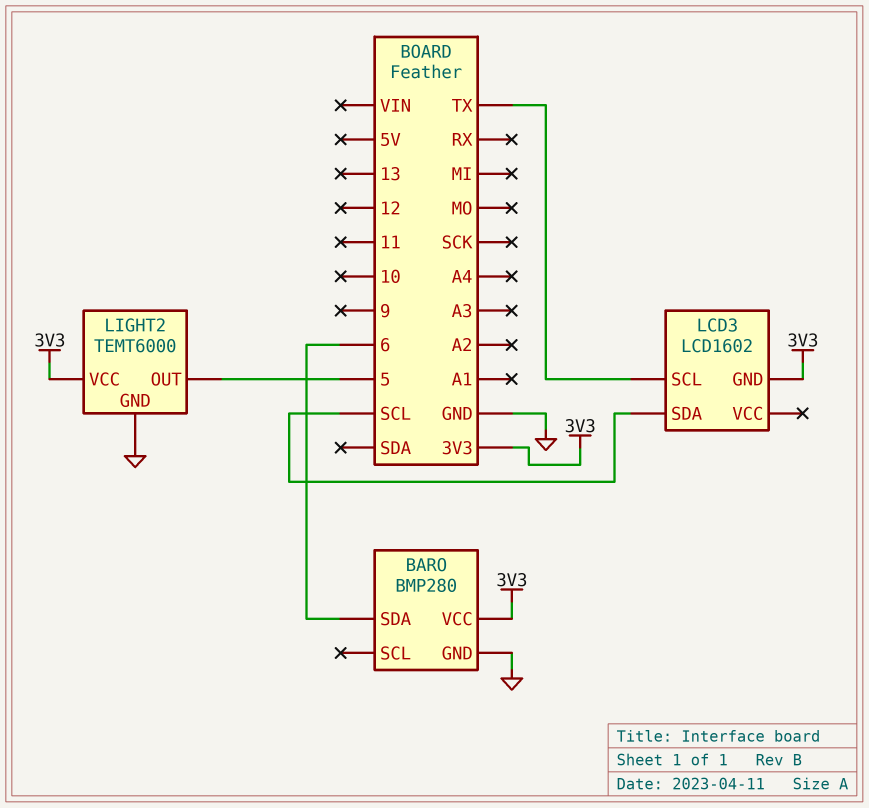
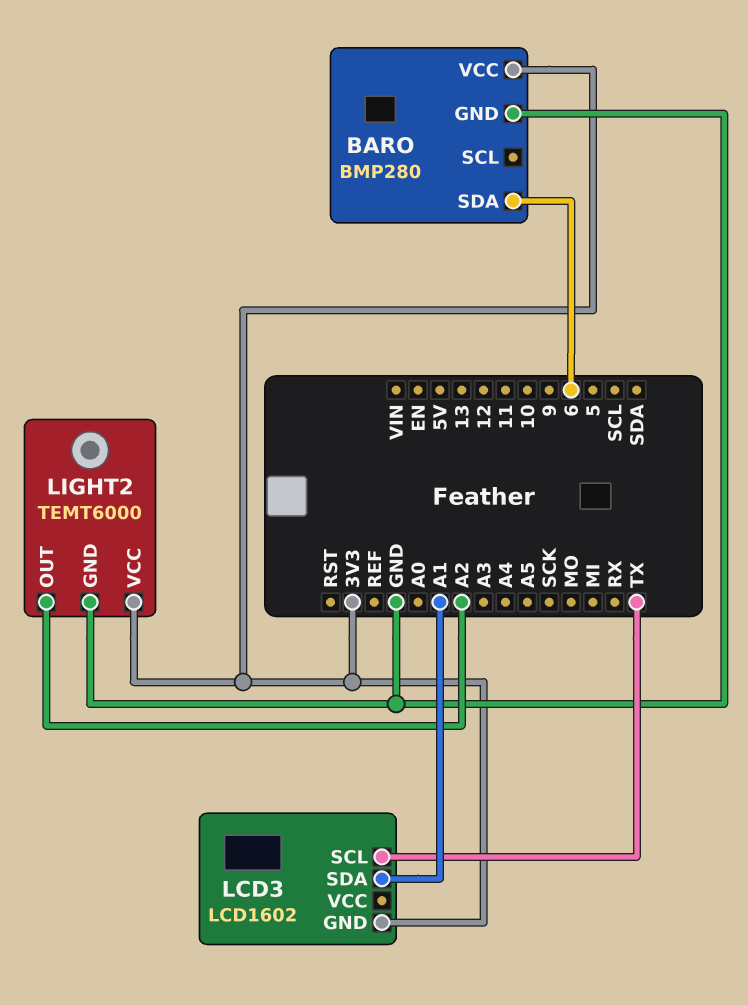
LCD3 pin SDA: SCL -> A1
LIGHT2 pin OUT: 5 -> A2

